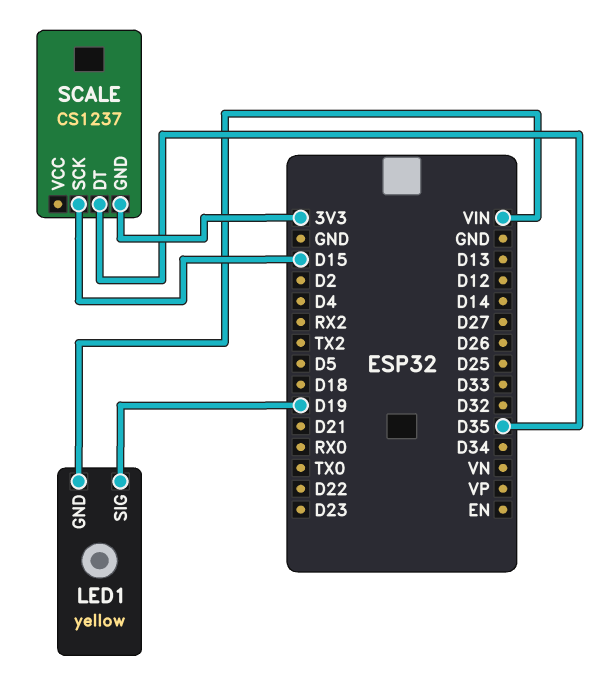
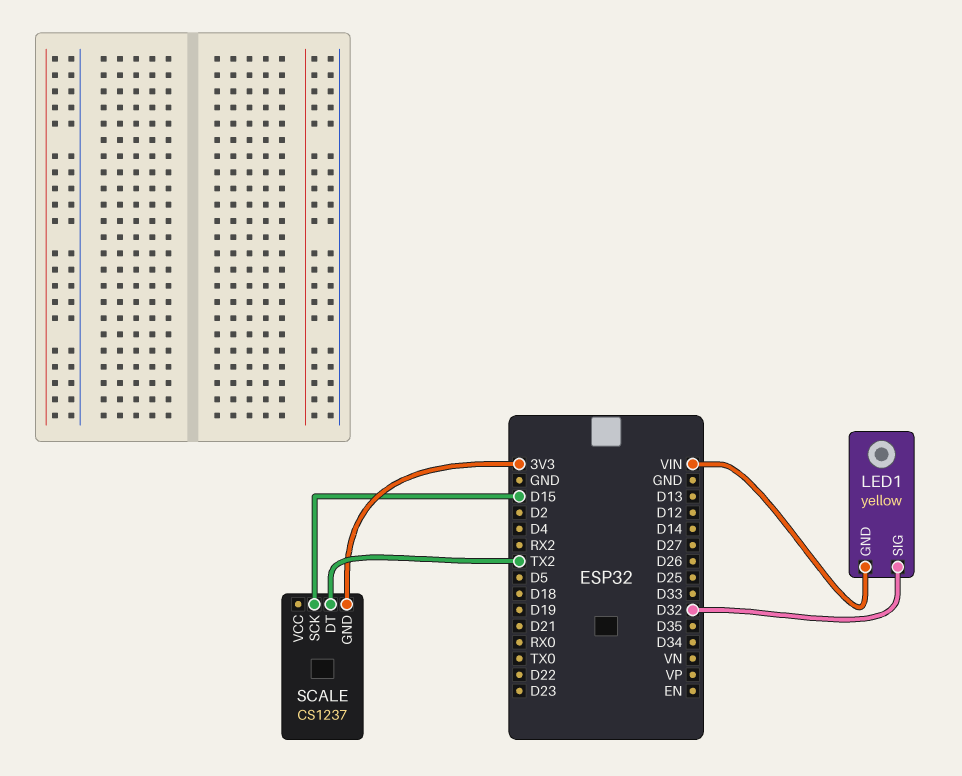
LED1 pin SIG: D19 -> D32
SCALE pin DT: D35 -> TX2

